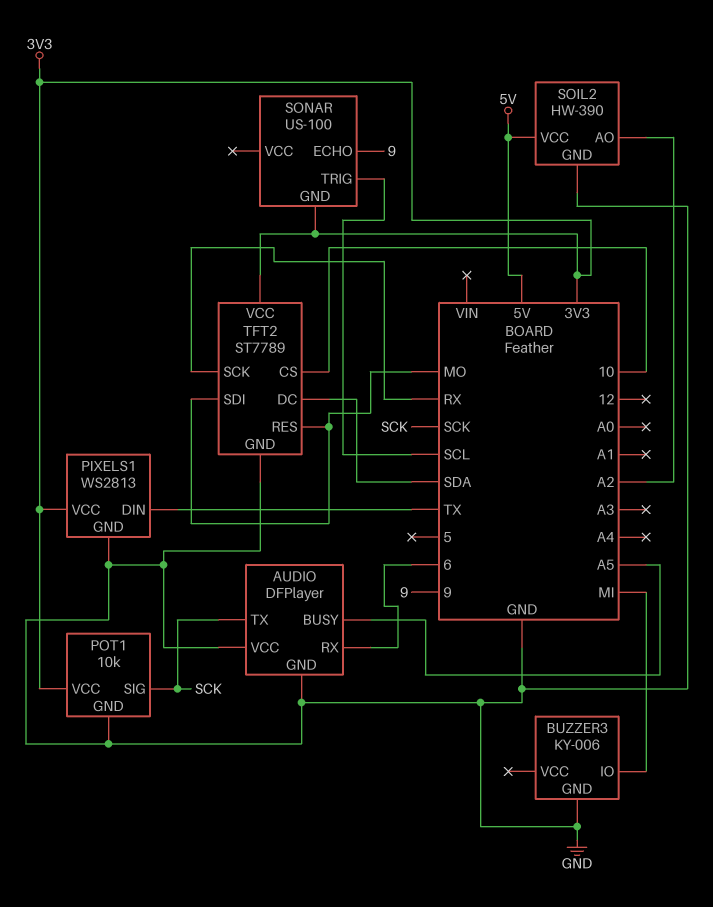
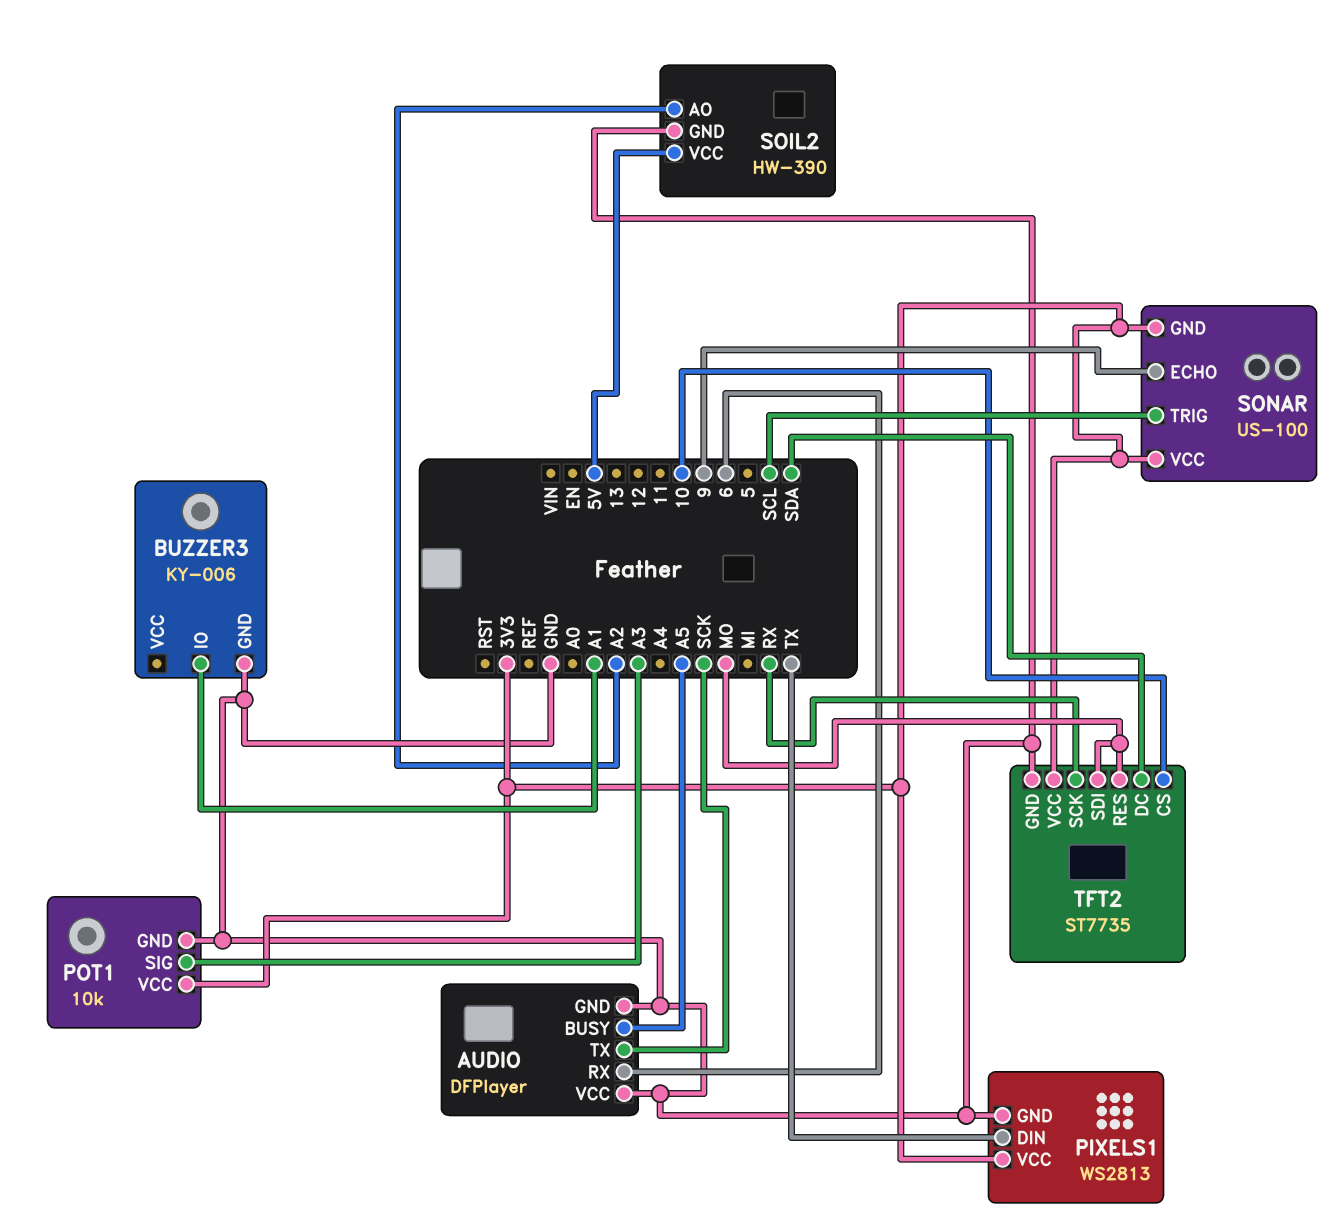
BUZZER3 pin IO: MI -> A1
POT1 pin SIG: SCK -> A3
SONAR pin VCC: none -> 3V3
TFT2: ST7789 -> ST7735

